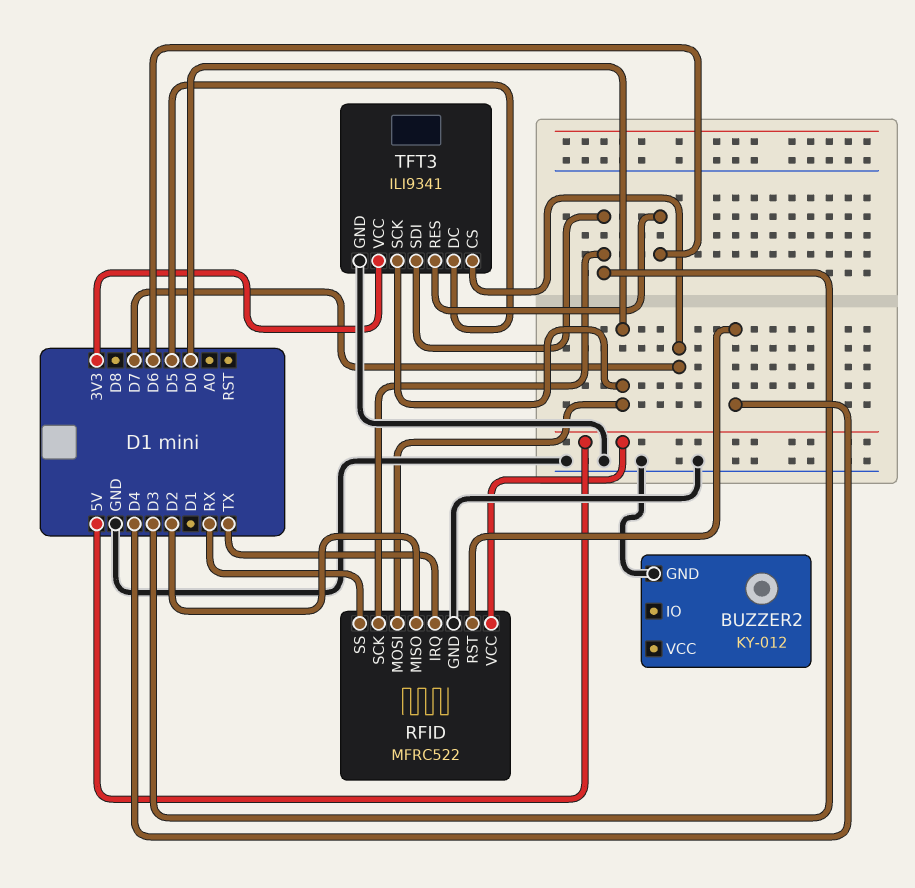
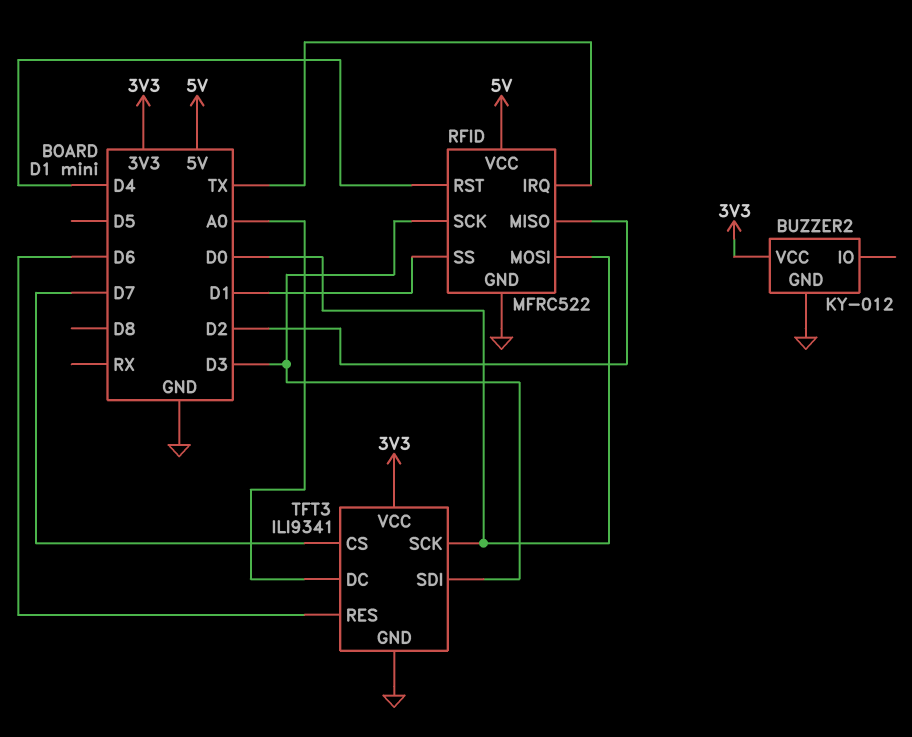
BUZZER2 pin VCC: none -> 3V3
RFID pin SS: RX -> D1
TFT3 pin DC: D5 -> A0

